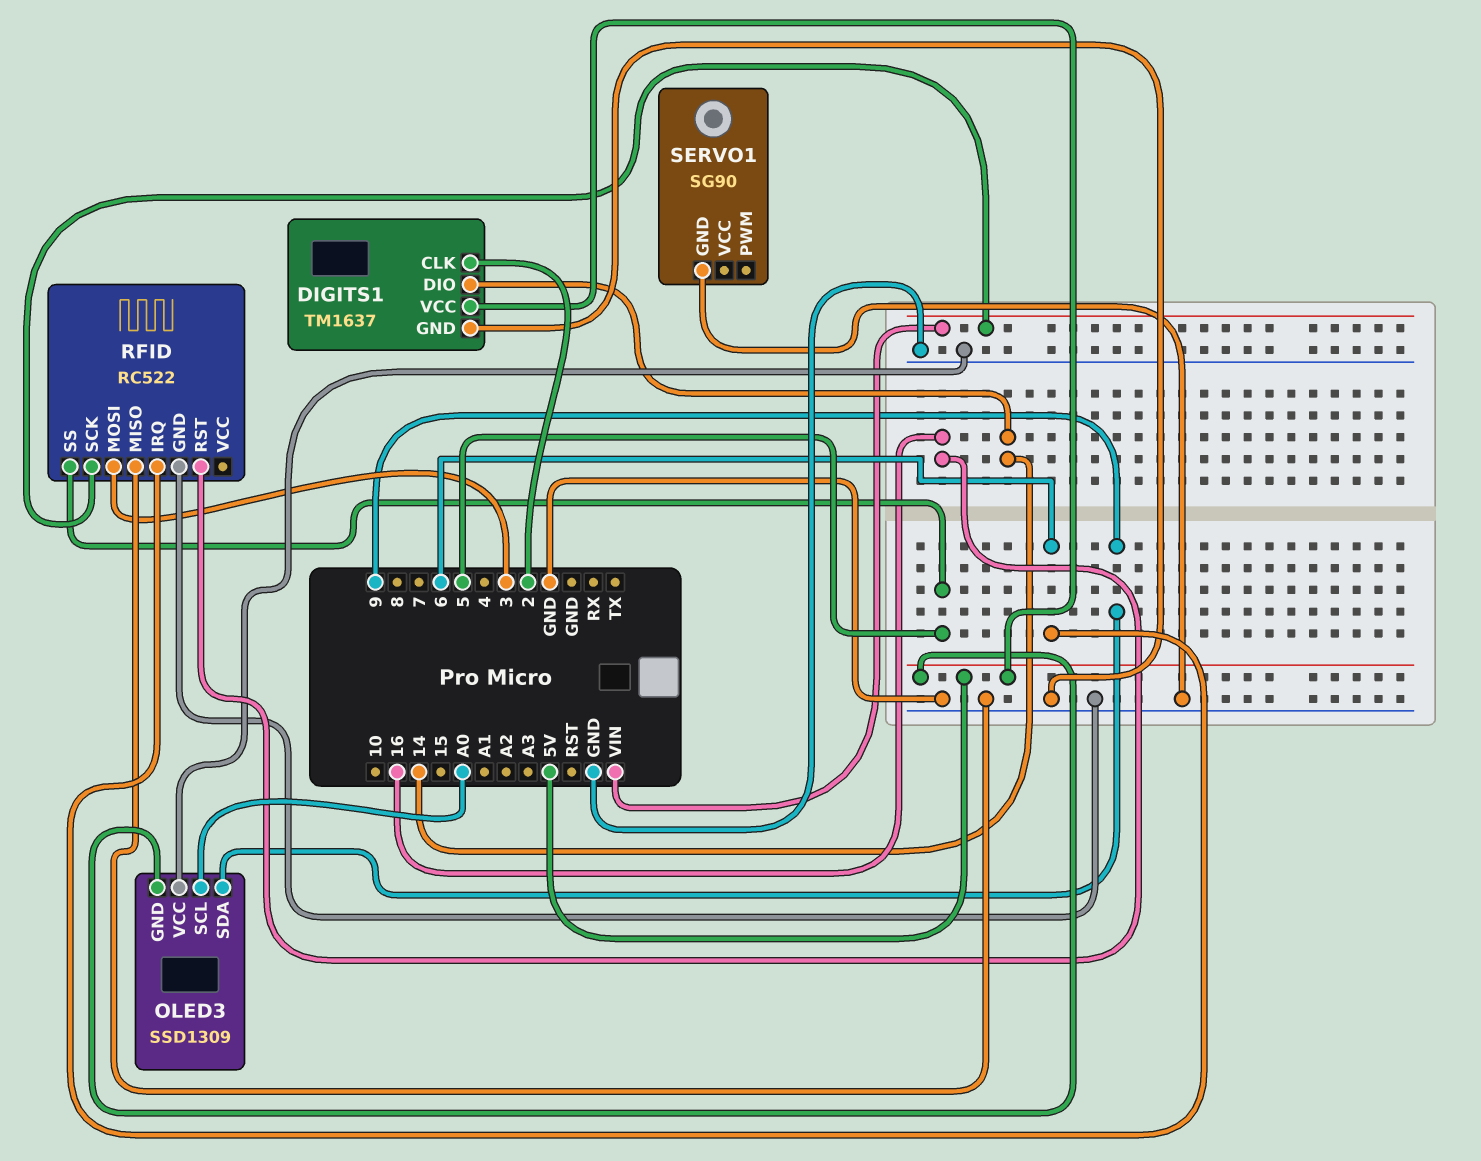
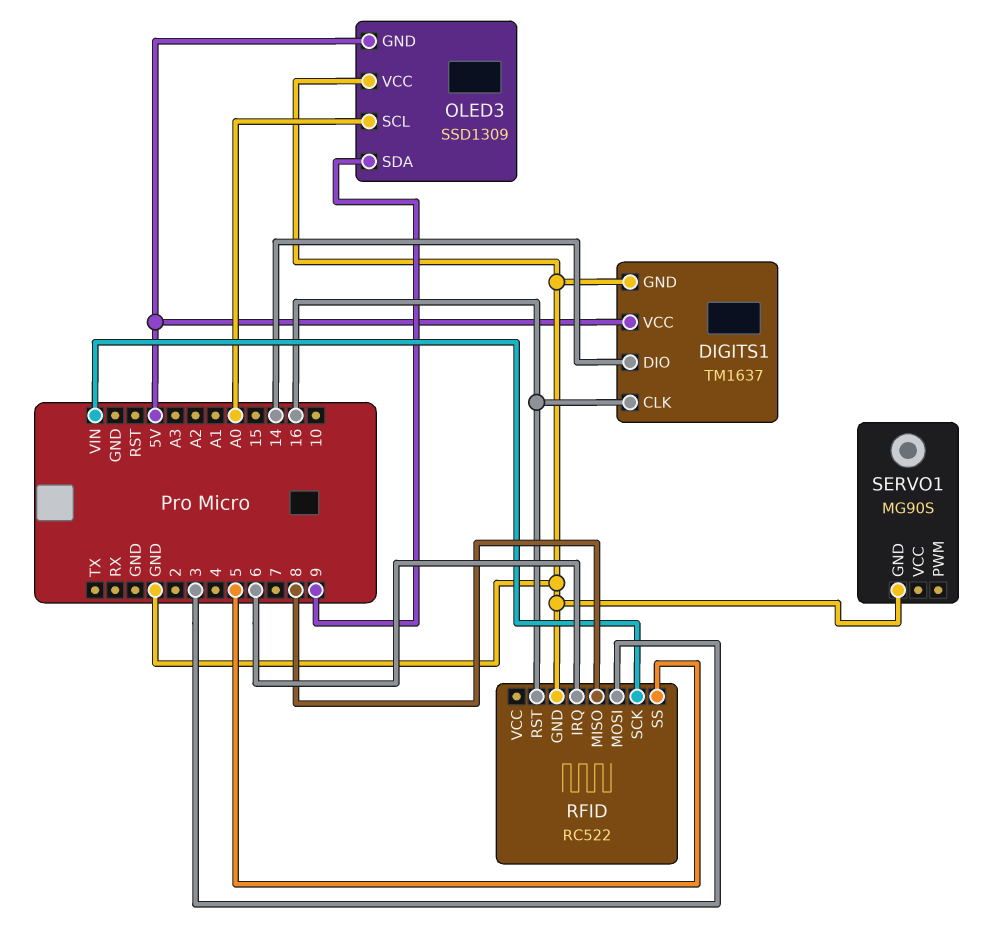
DIGITS1 pin CLK: 2 -> 16
RFID pin MISO: GND -> 8
SERVO1: SG90 -> MG90S

